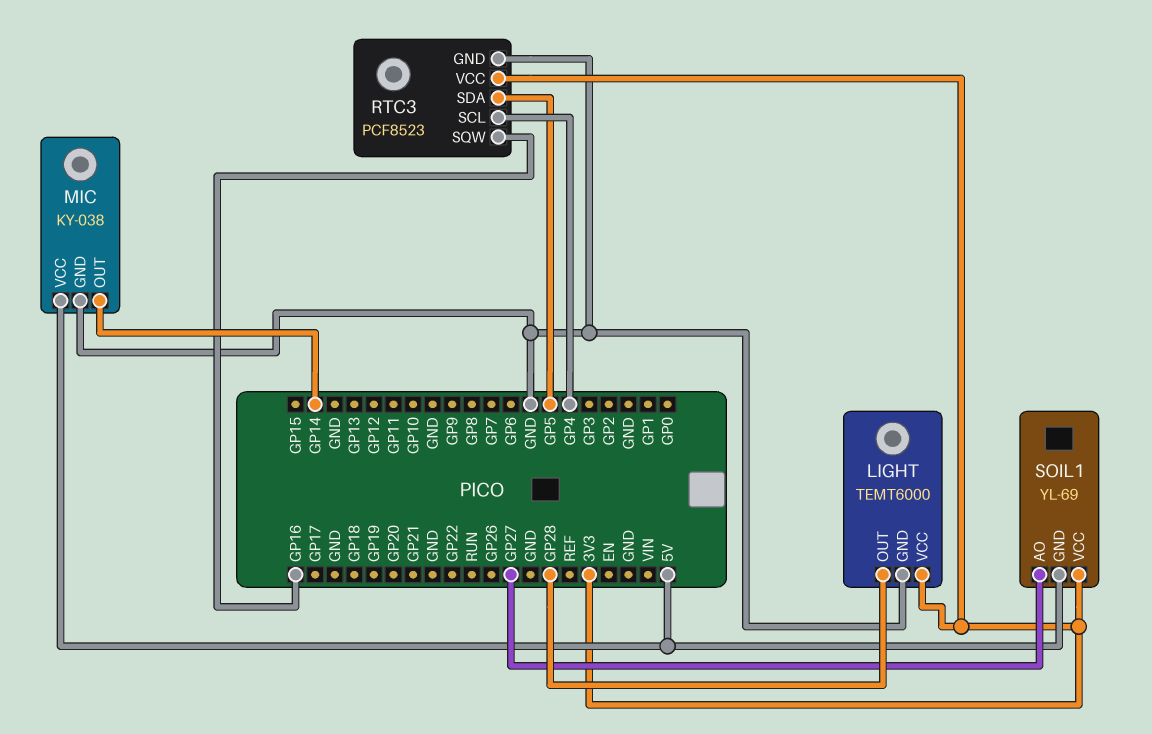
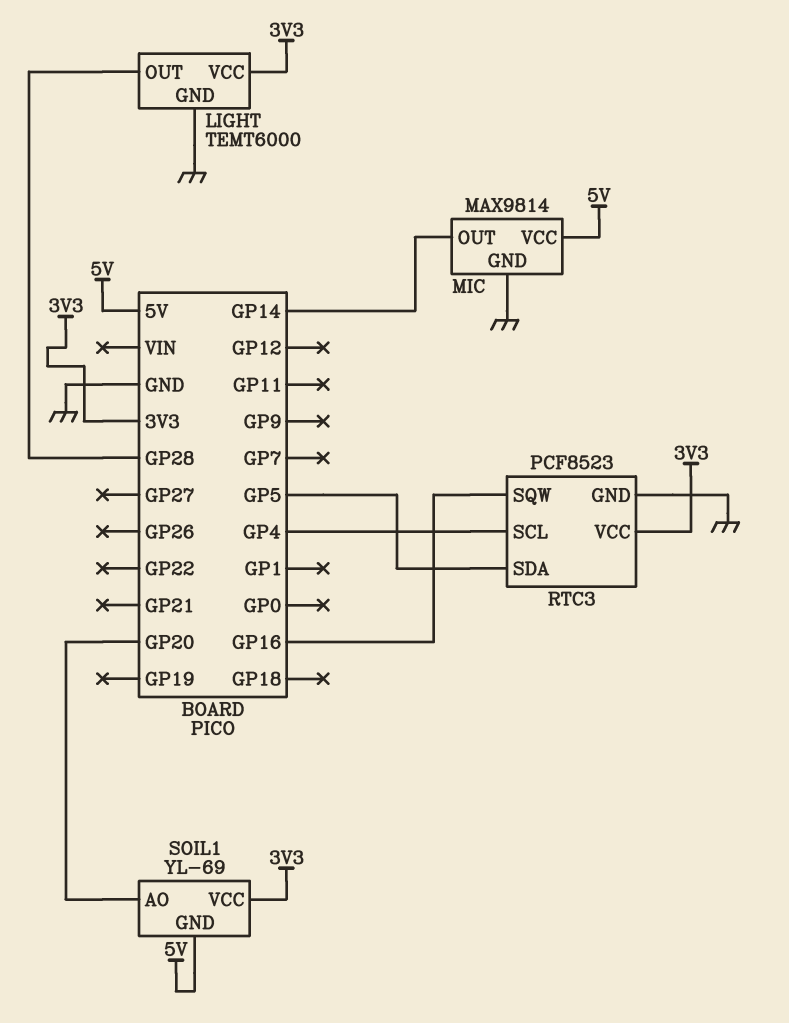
MIC: KY-038 -> MAX9814
SOIL1 pin AO: GP27 -> GP20

